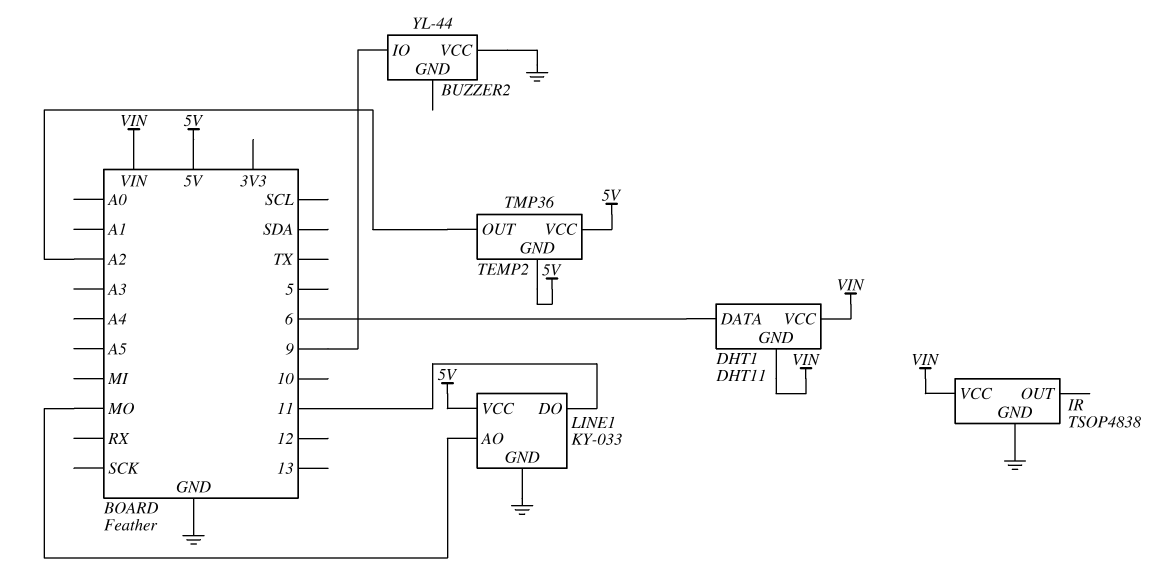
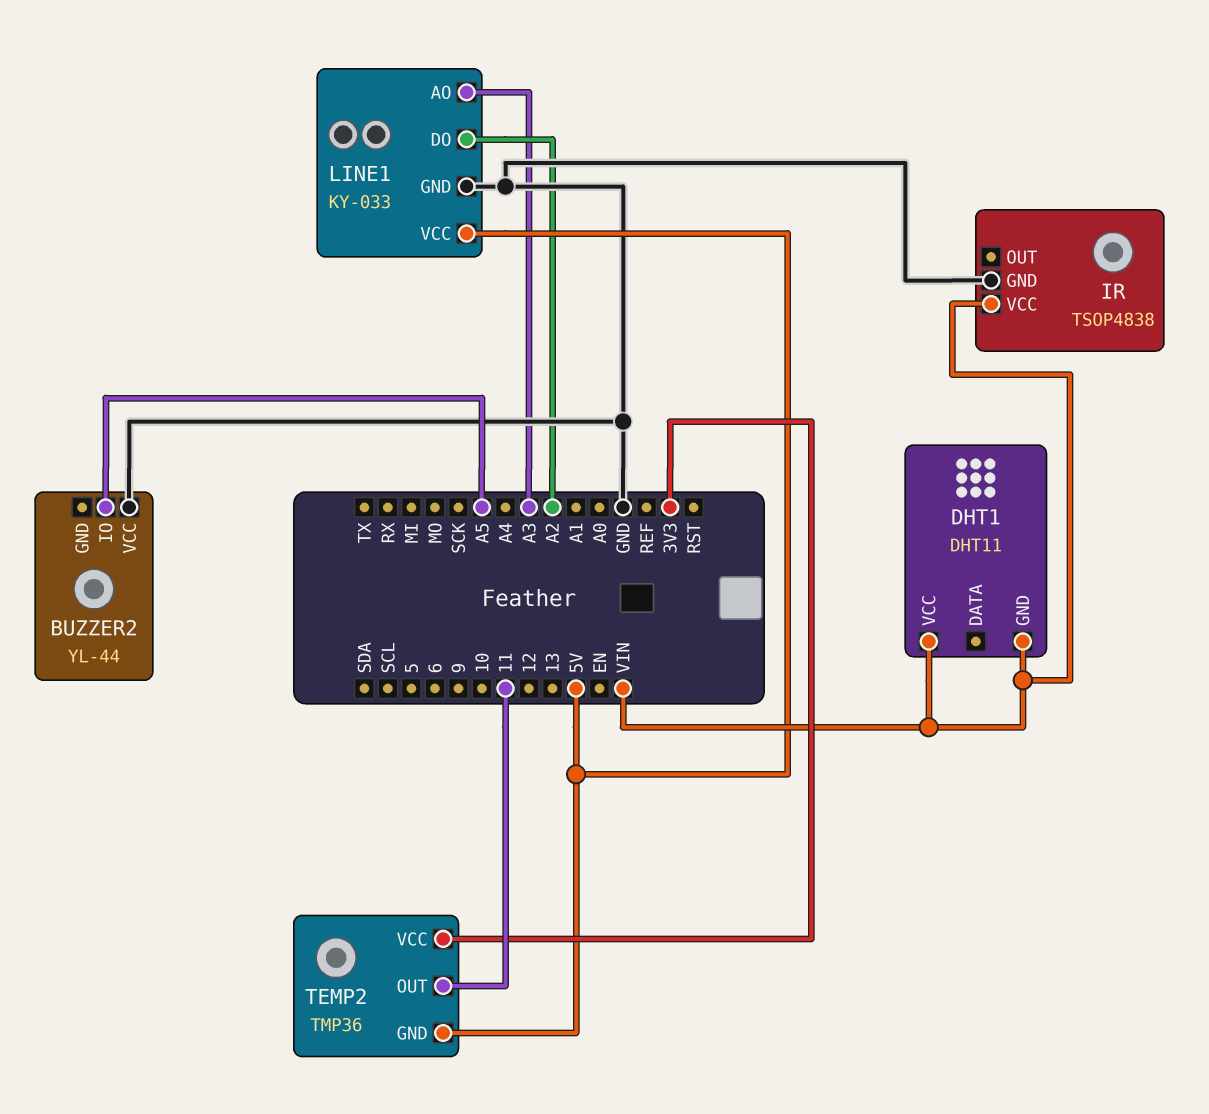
BUZZER2 pin IO: 9 -> A5
DHT1 pin DATA: 6 -> none
LINE1 pin AO: MO -> A3
LINE1 pin DO: 11 -> A2
TEMP2 pin OUT: A2 -> 11
TEMP2 pin VCC: 5V -> 3V3

